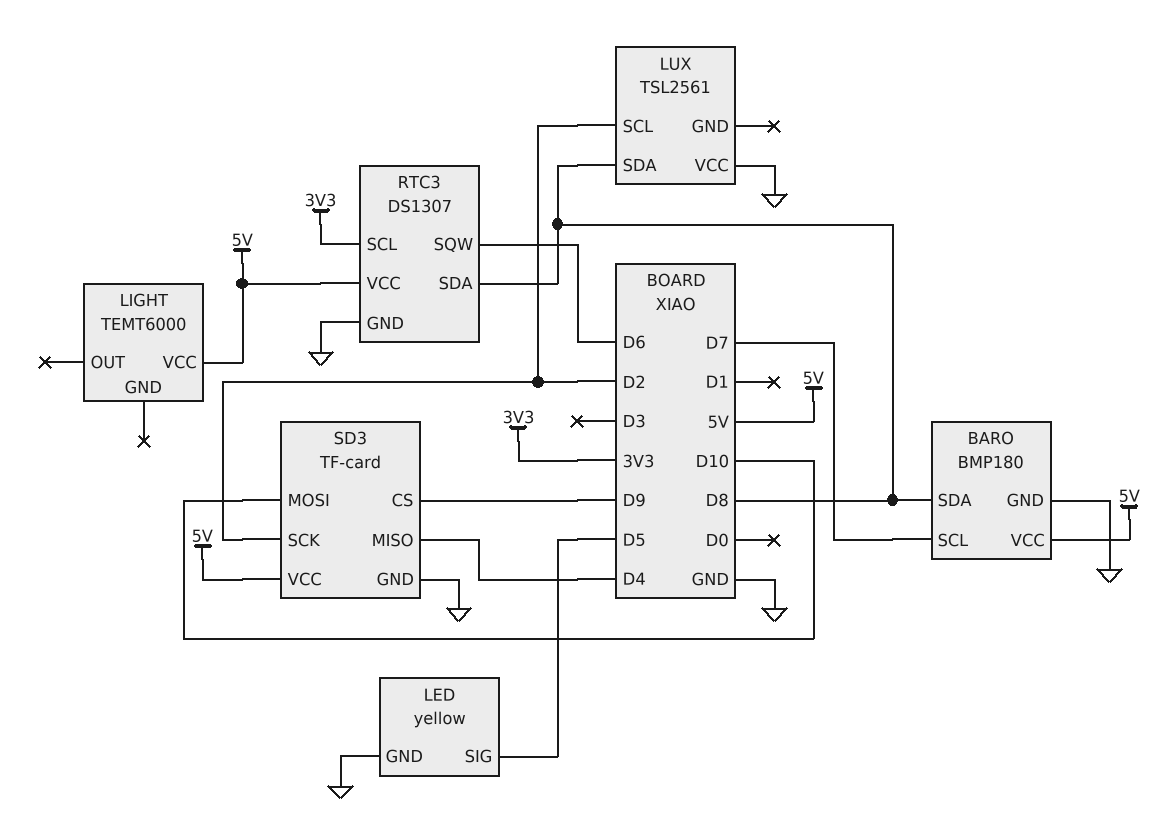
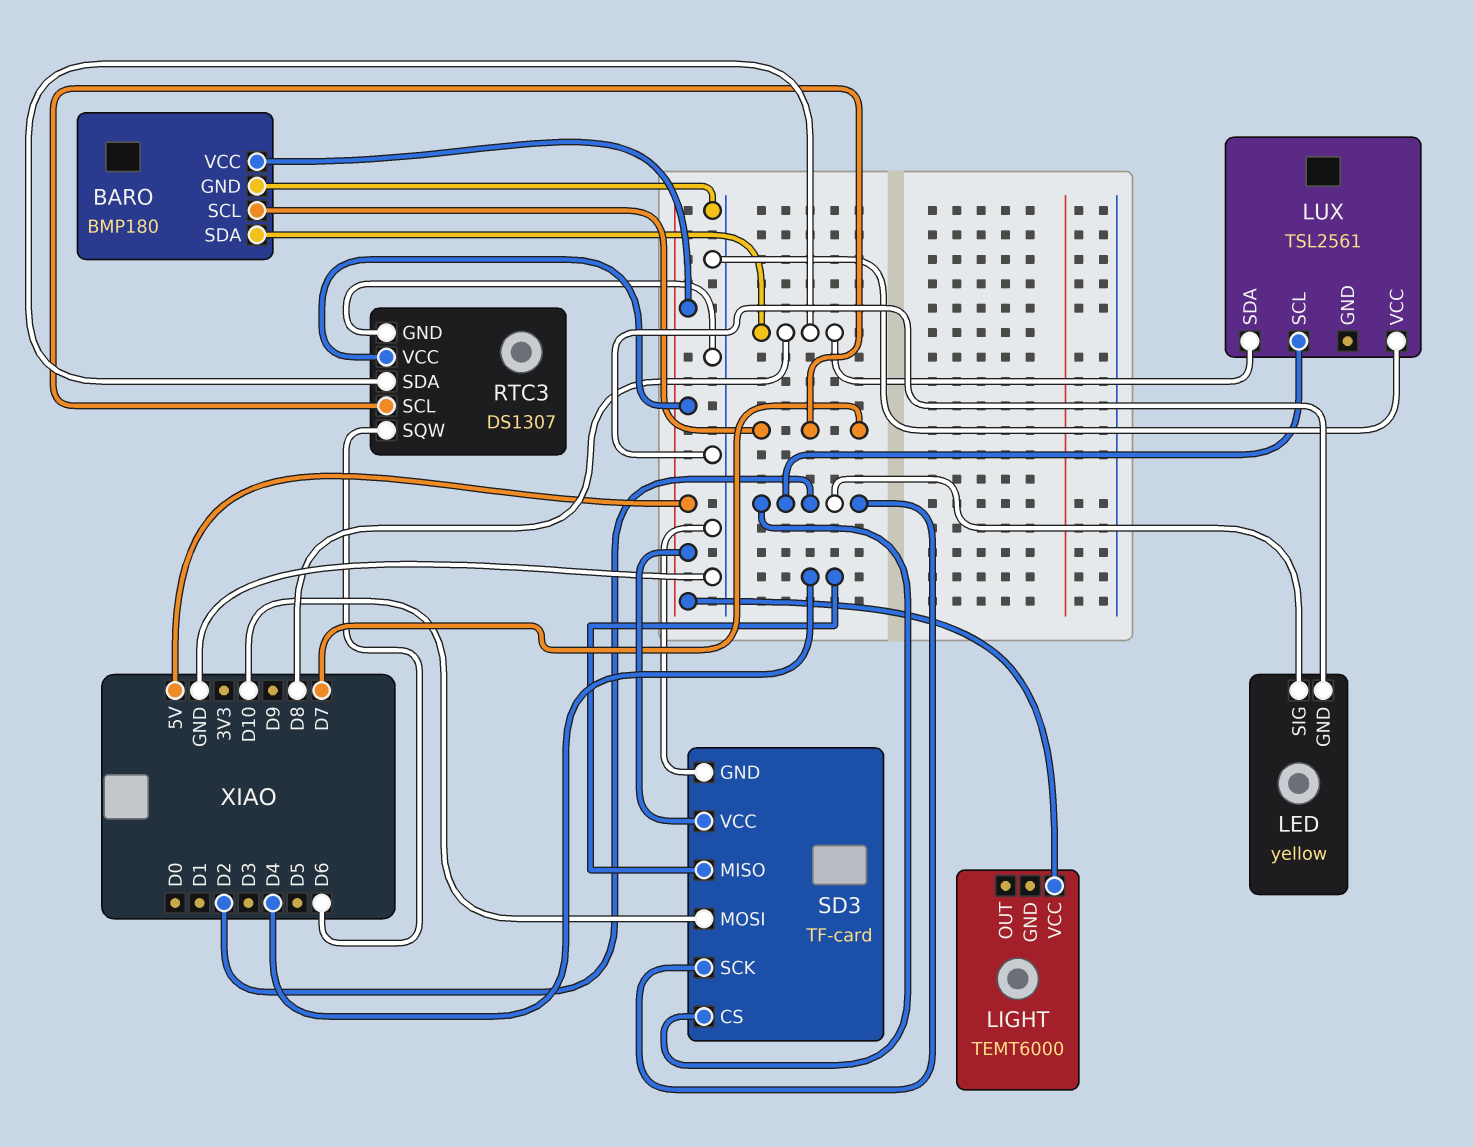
LED pin SIG: D5 -> D2
RTC3 pin SCL: 3V3 -> D7
SD3 pin CS: D9 -> D2

